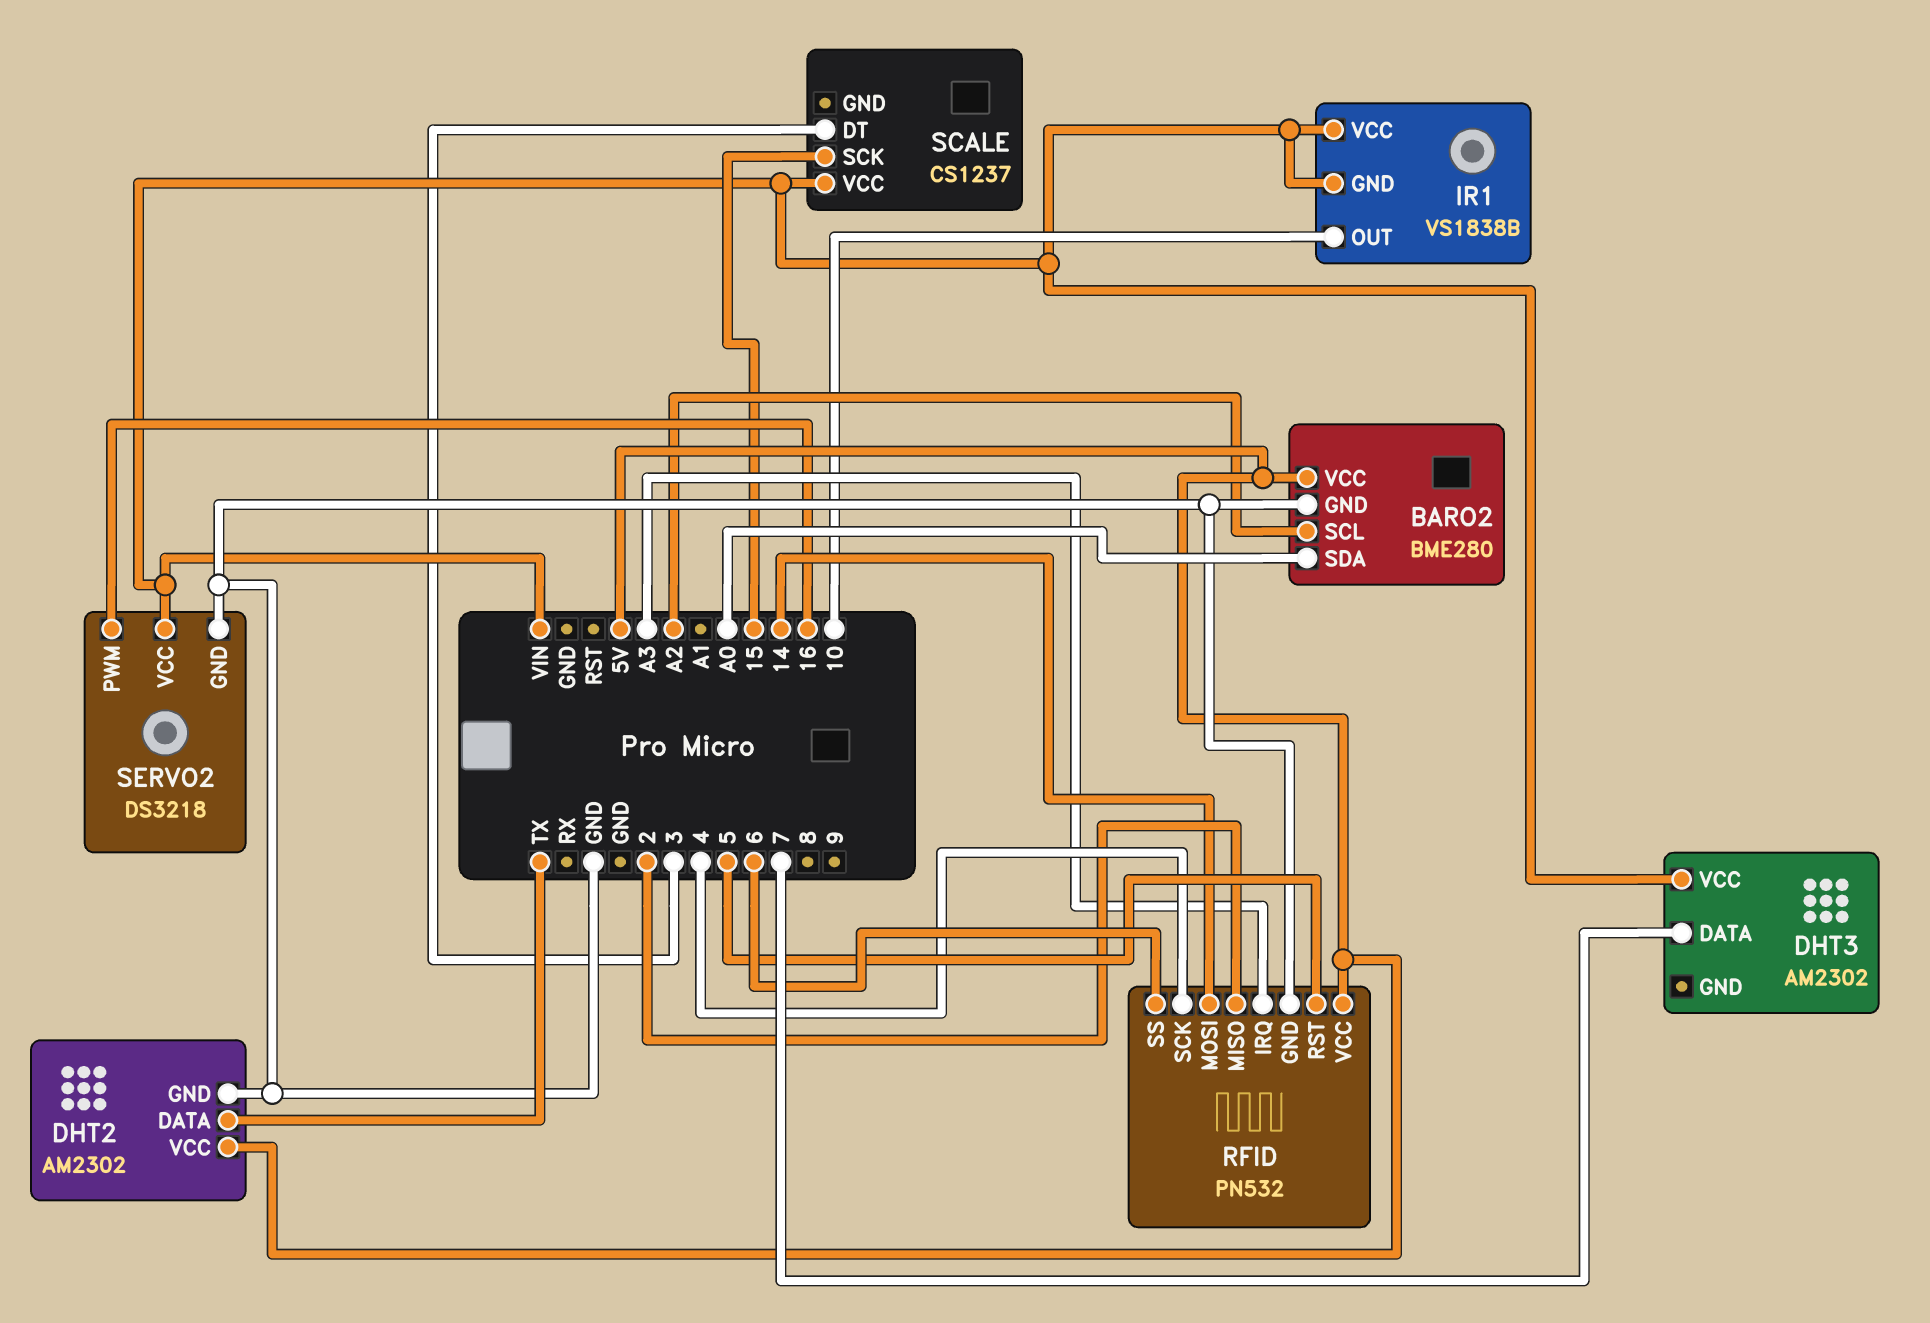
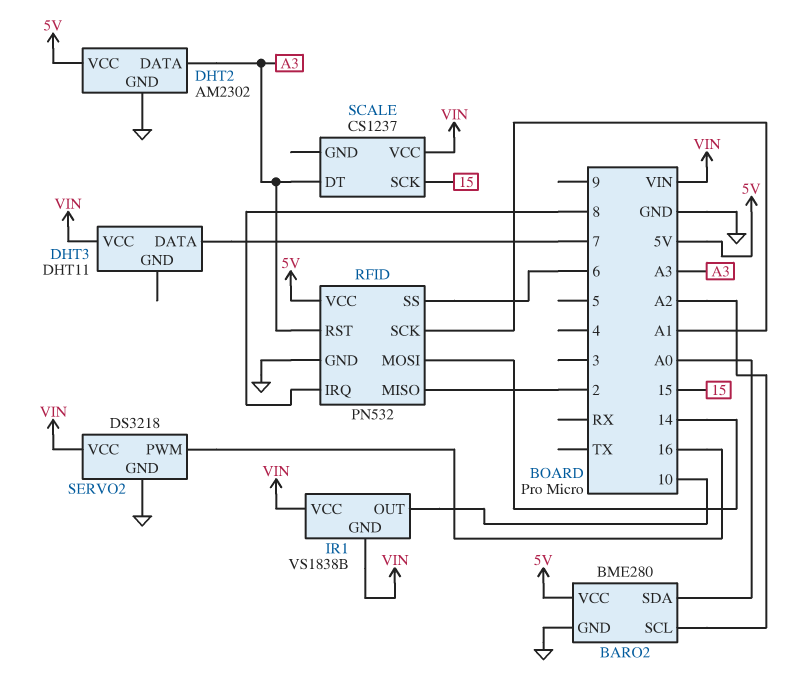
DHT2 pin DATA: TX -> A3
DHT3: AM2302 -> DHT11
RFID pin IRQ: A3 -> 8
RFID pin RST: 5 -> A3
RFID pin SCK: 4 -> A1
SCALE pin DT: 3 -> A3

